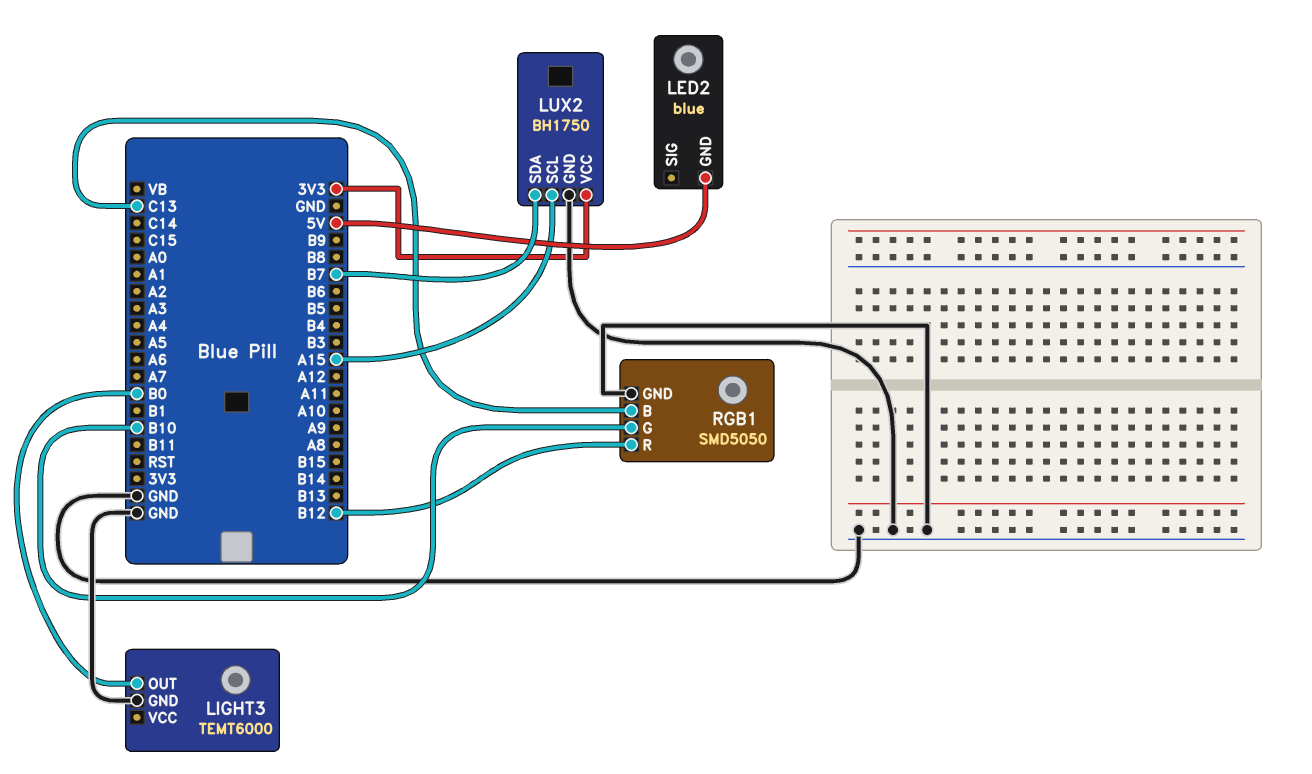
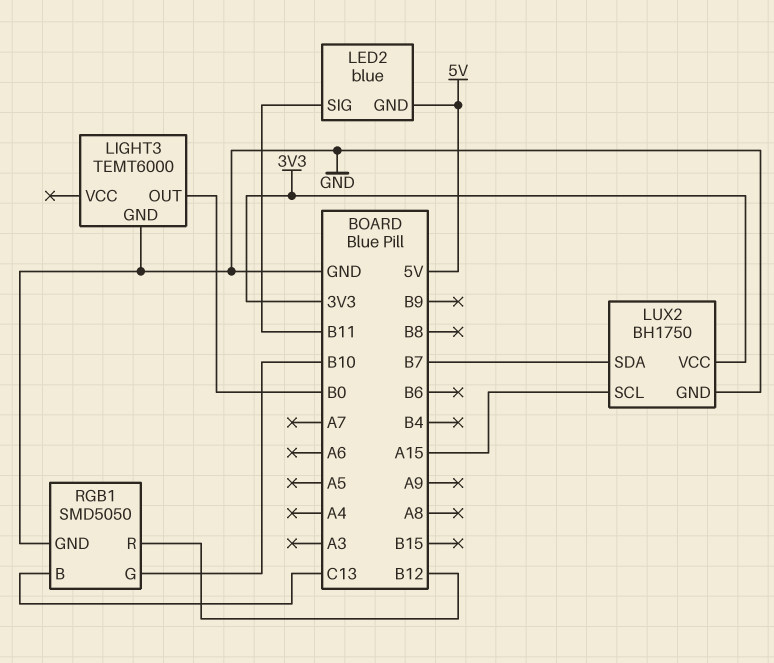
LED2 pin SIG: none -> B11

